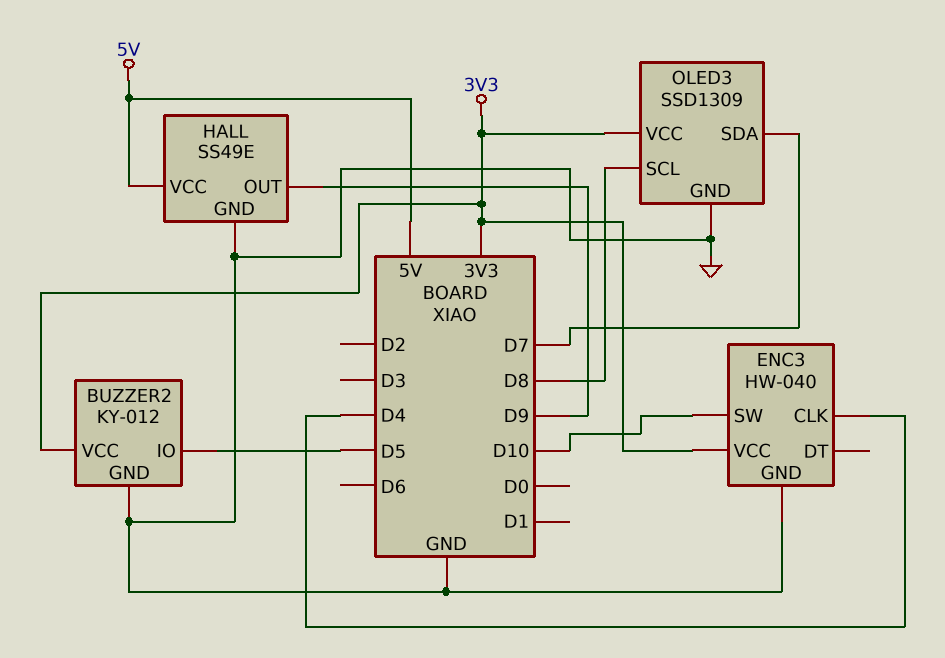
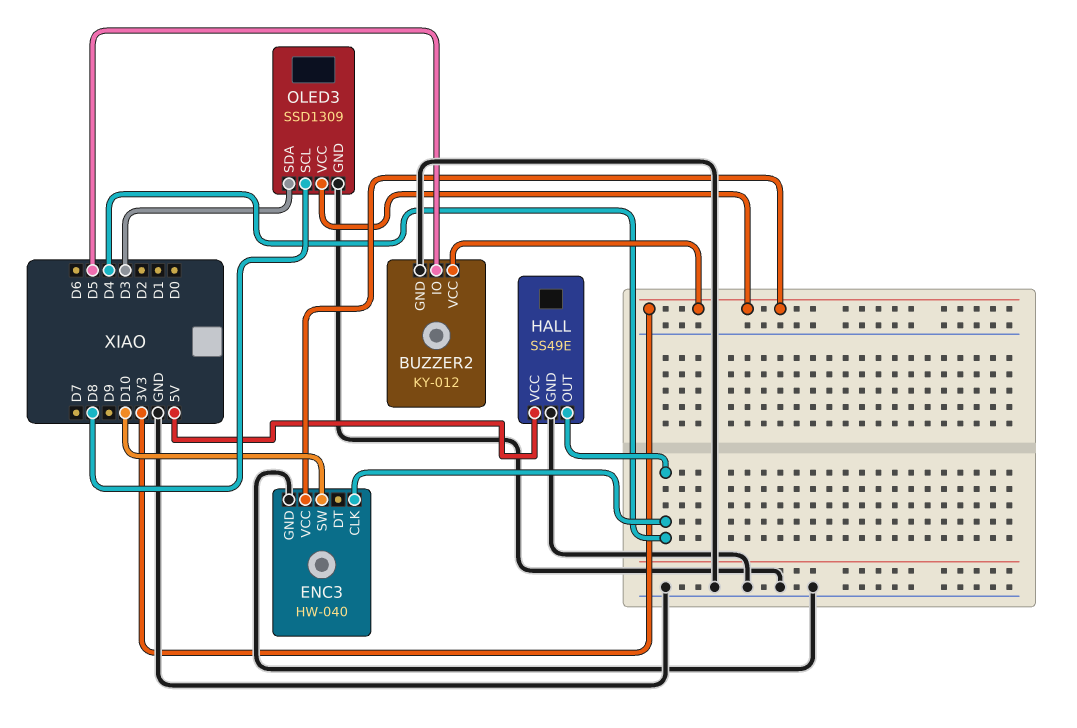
HALL pin OUT: D9 -> D4
OLED3 pin SDA: D7 -> D3

